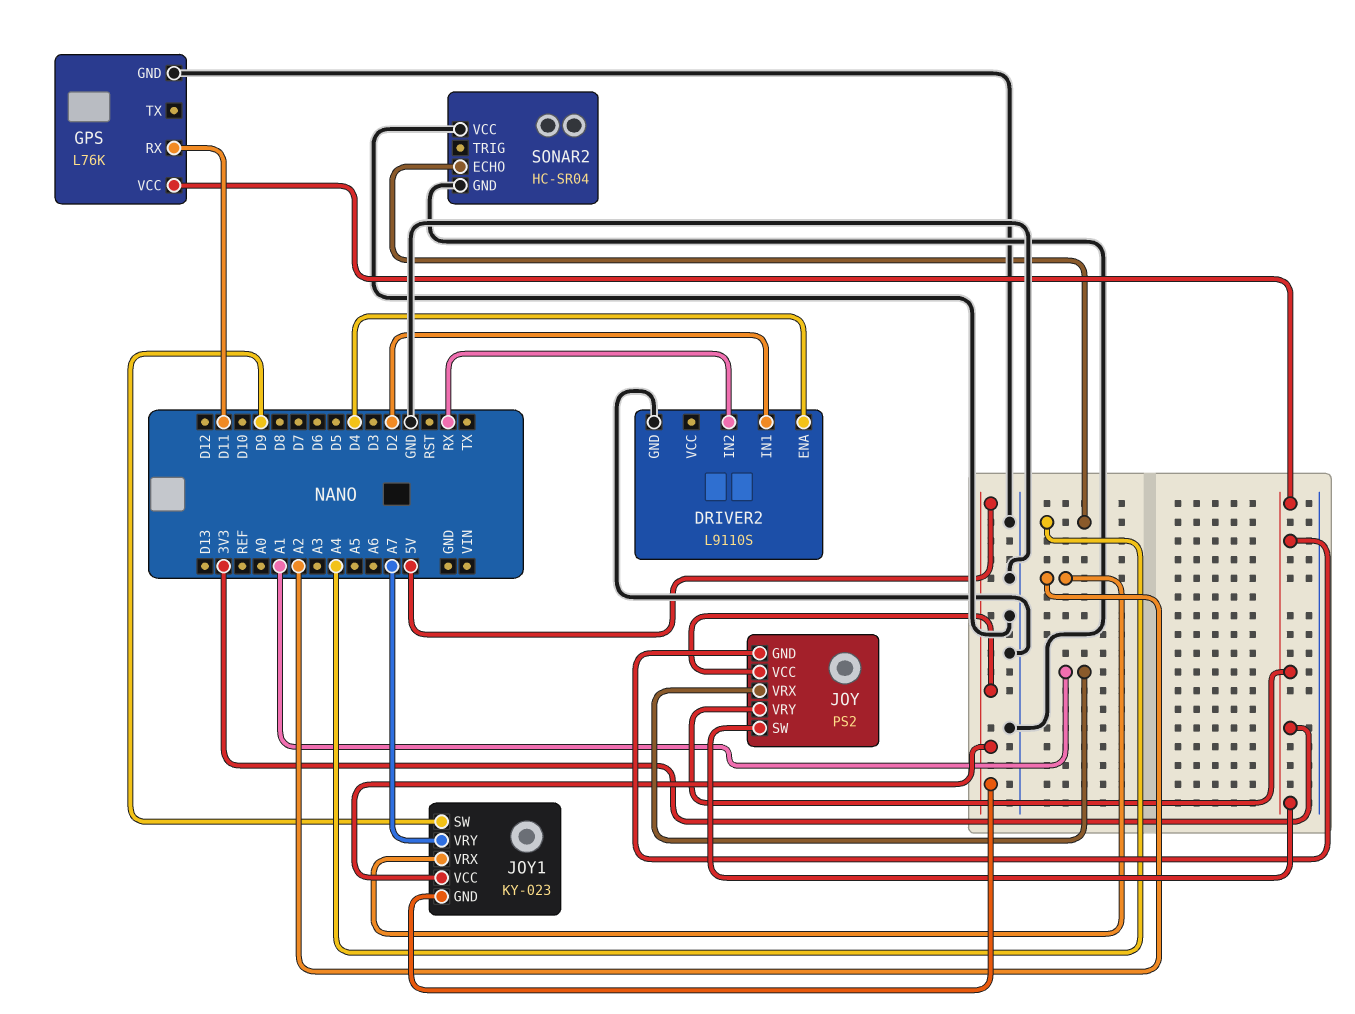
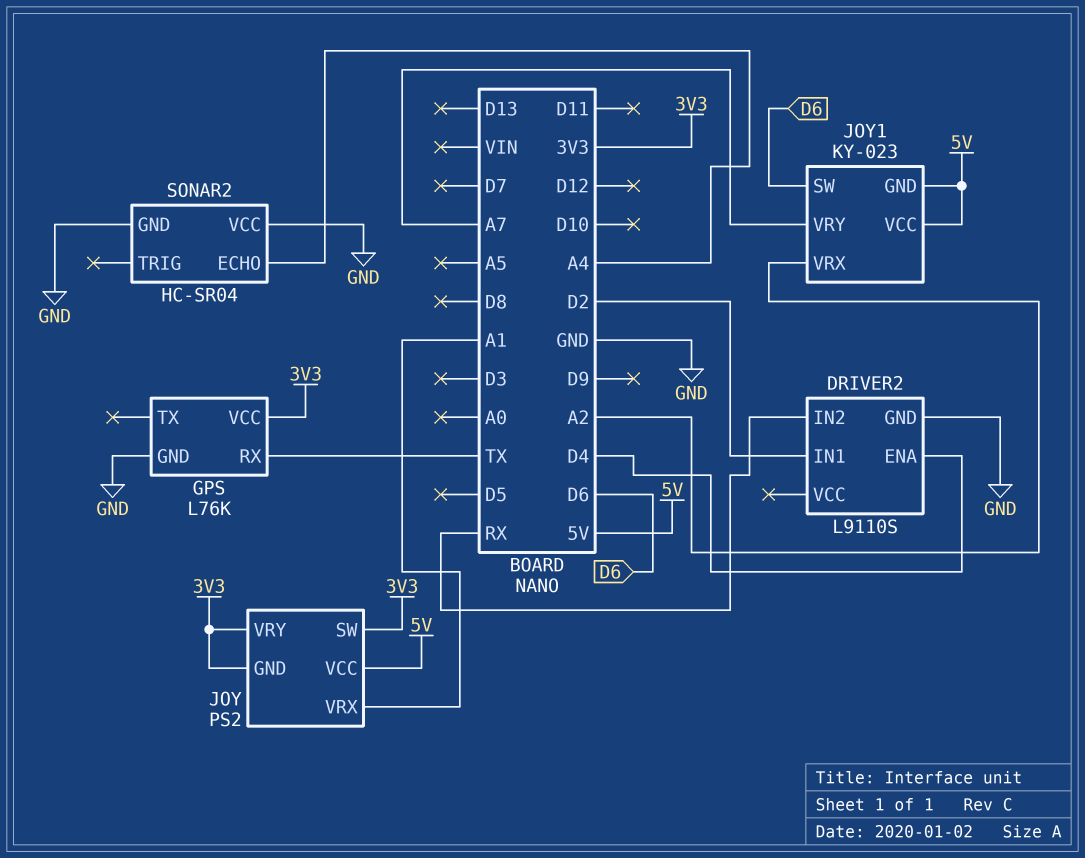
GPS pin RX: D11 -> TX
JOY1 pin SW: D9 -> D6

